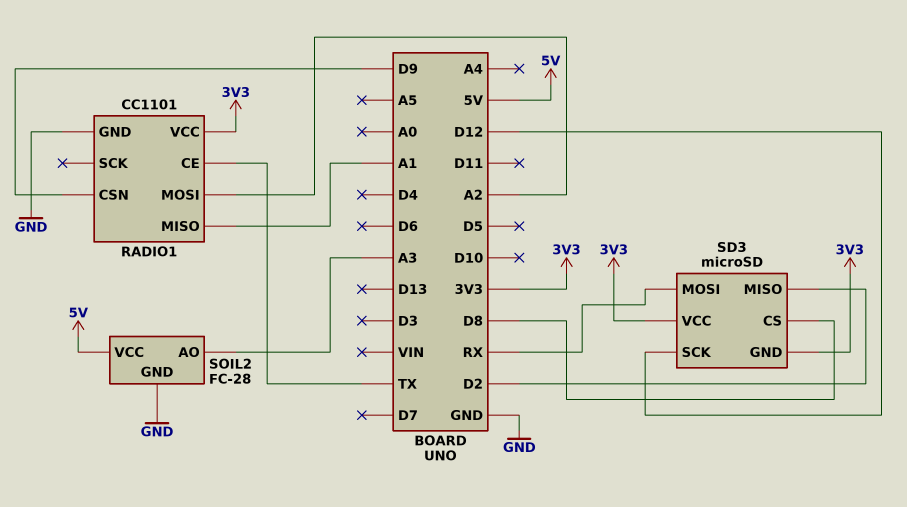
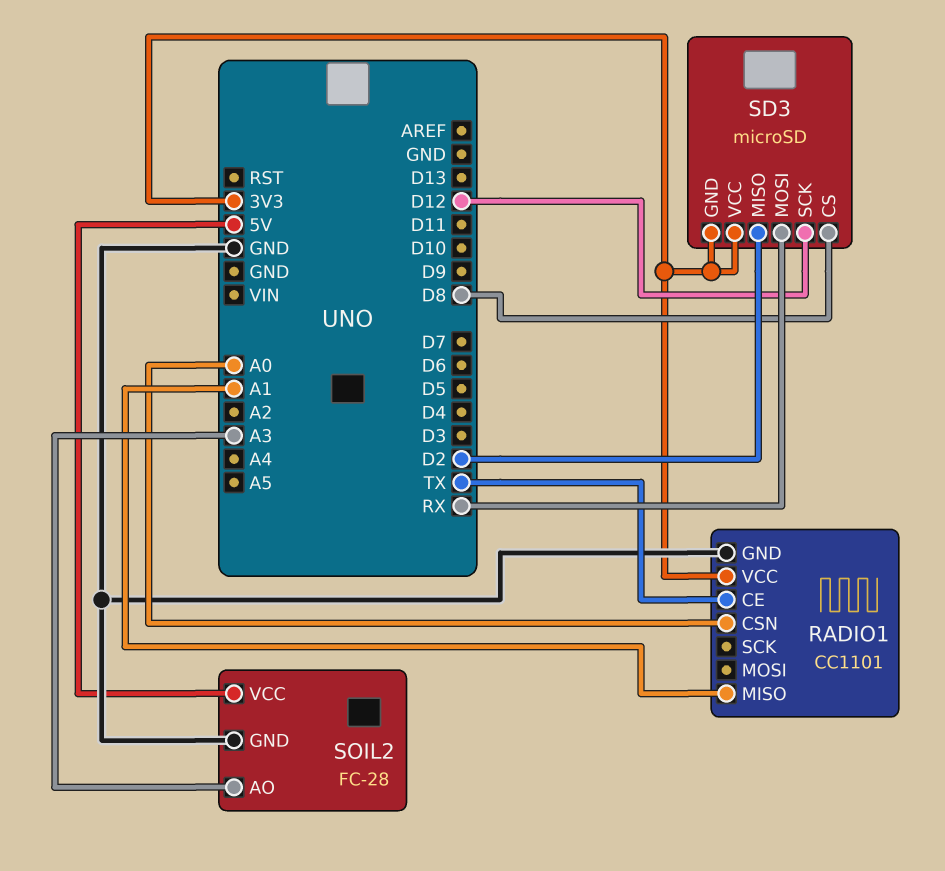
RADIO1 pin CSN: D9 -> A0
RADIO1 pin MOSI: A2 -> none

